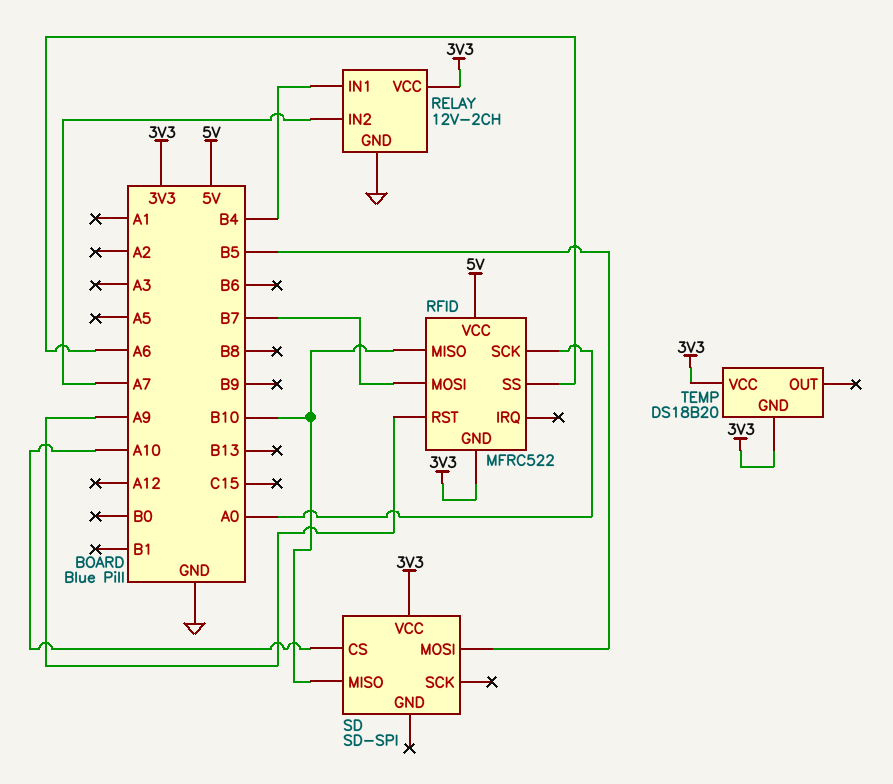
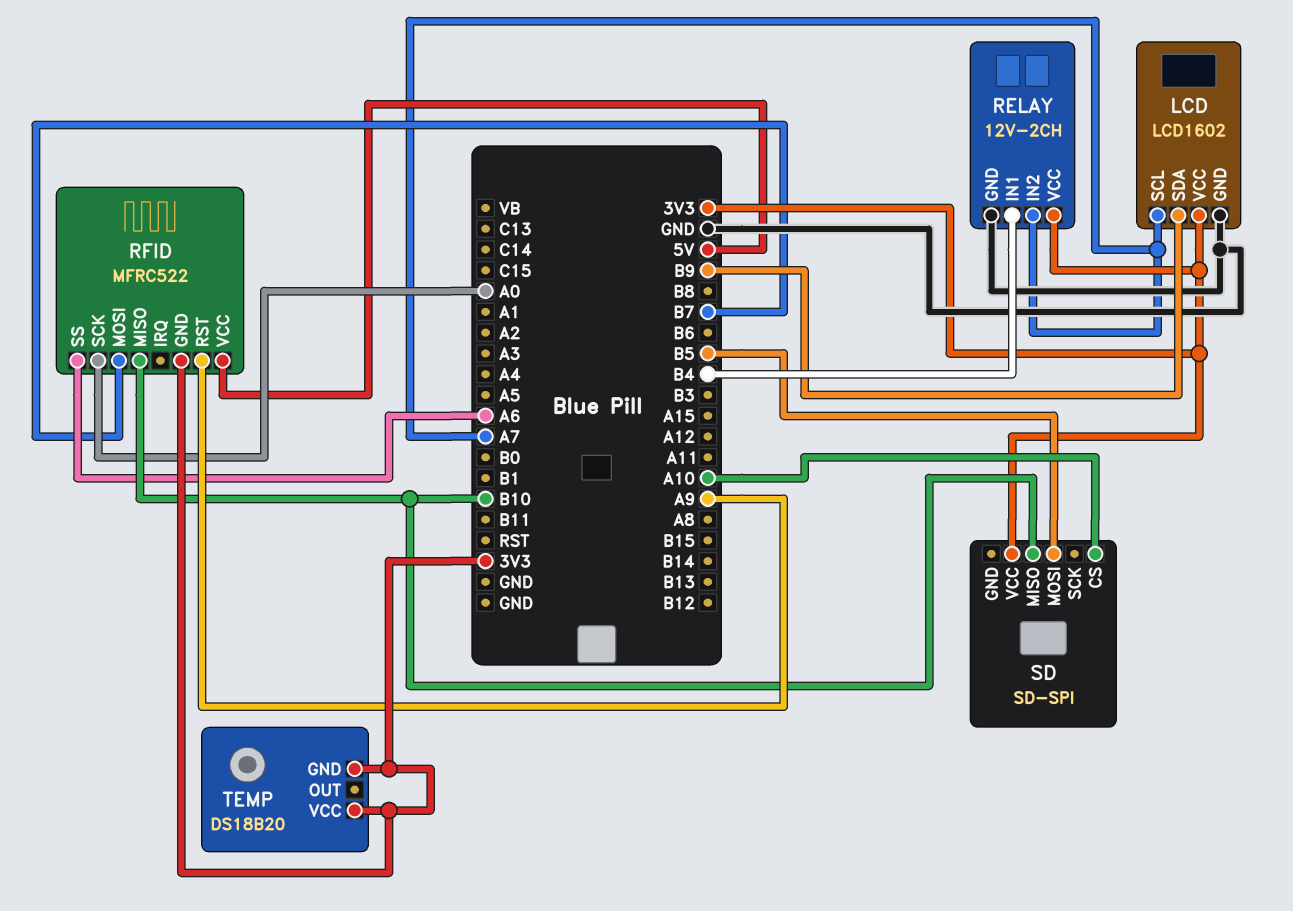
LCD: none -> LCD1602
LCD pin GND: none -> GND
LCD pin SCL: none -> A7
LCD pin SDA: none -> B9
LCD pin VCC: none -> 3V3

